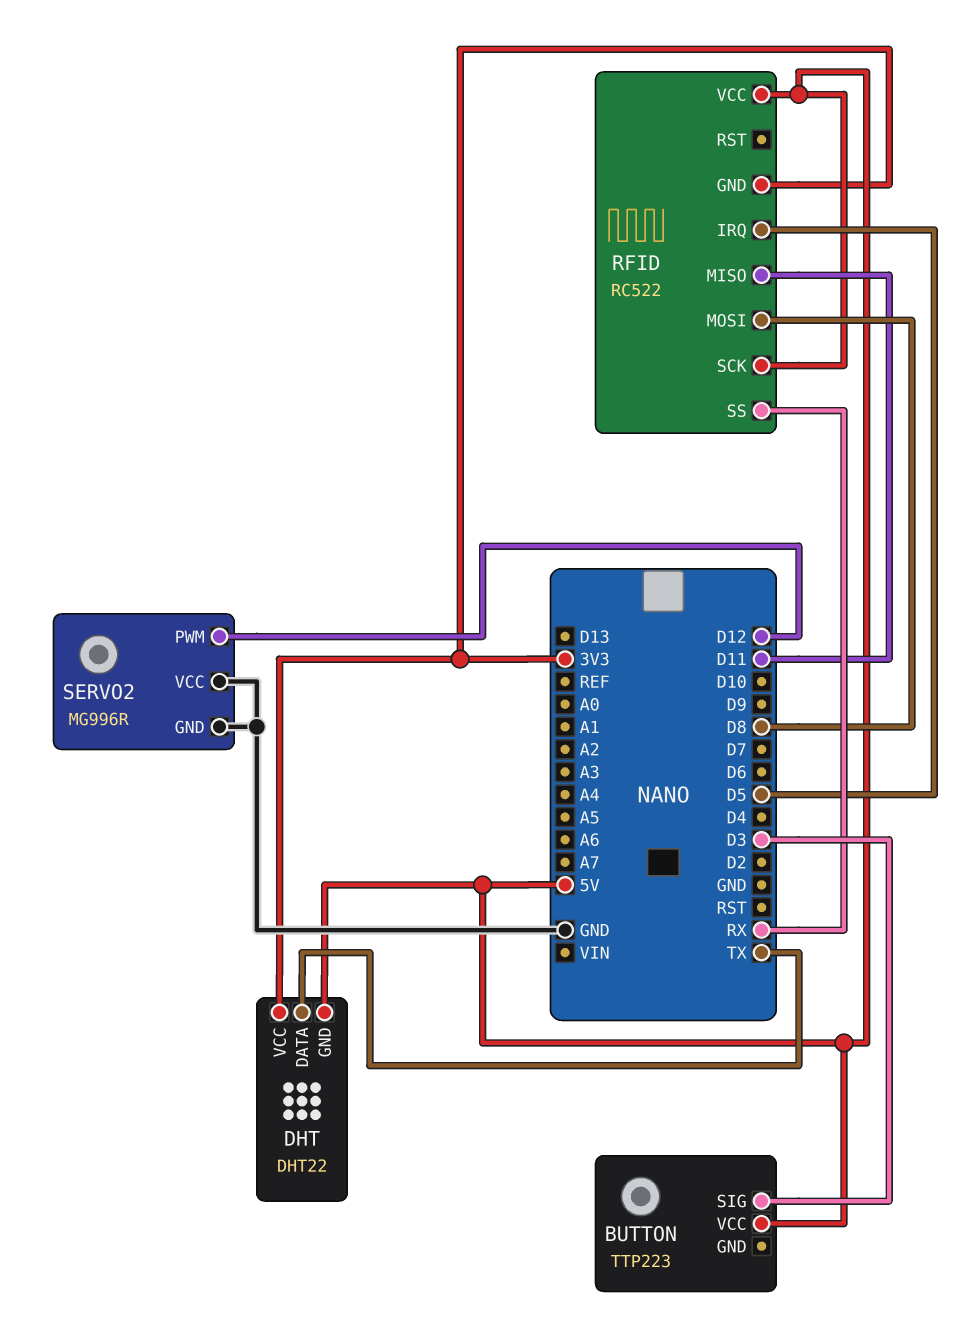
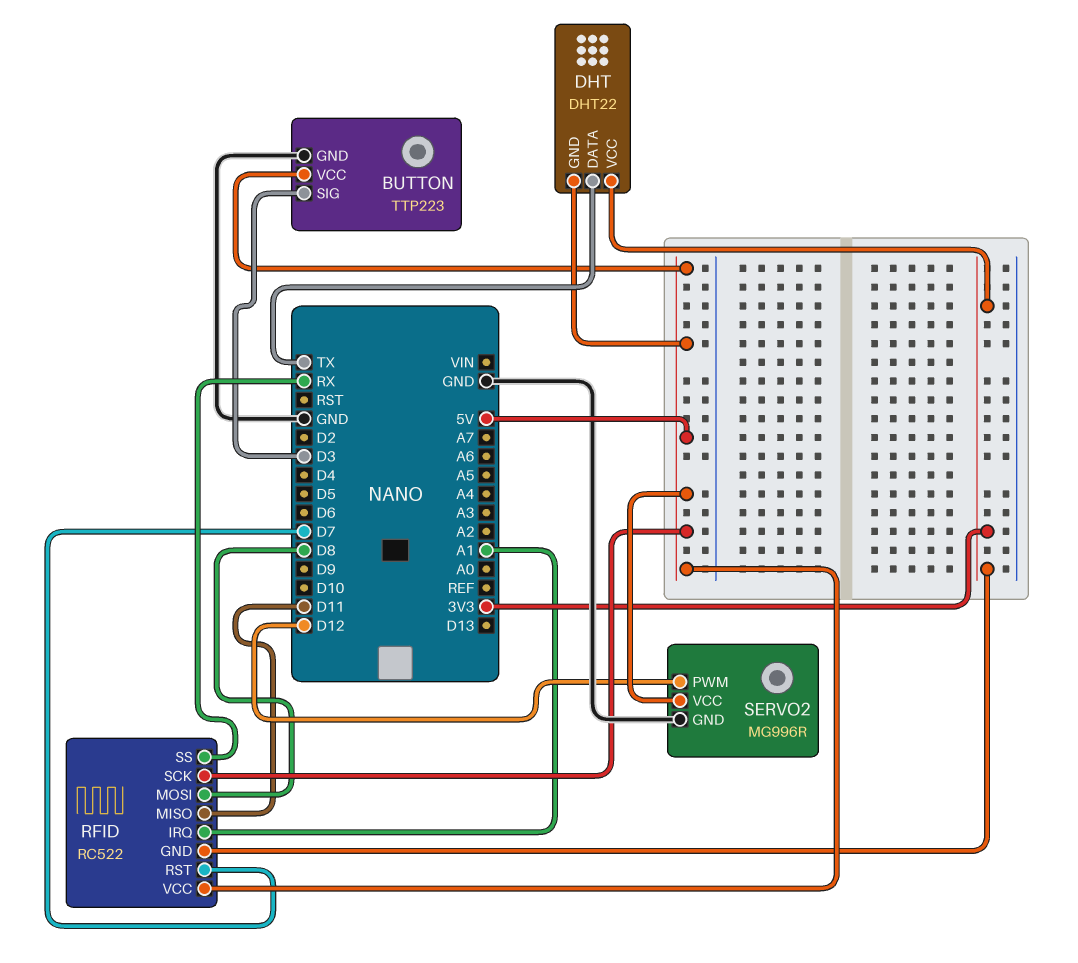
BUTTON pin GND: none -> GND
RFID pin IRQ: D5 -> A1
RFID pin RST: none -> D7
SERVO2 pin VCC: GND -> 5V

